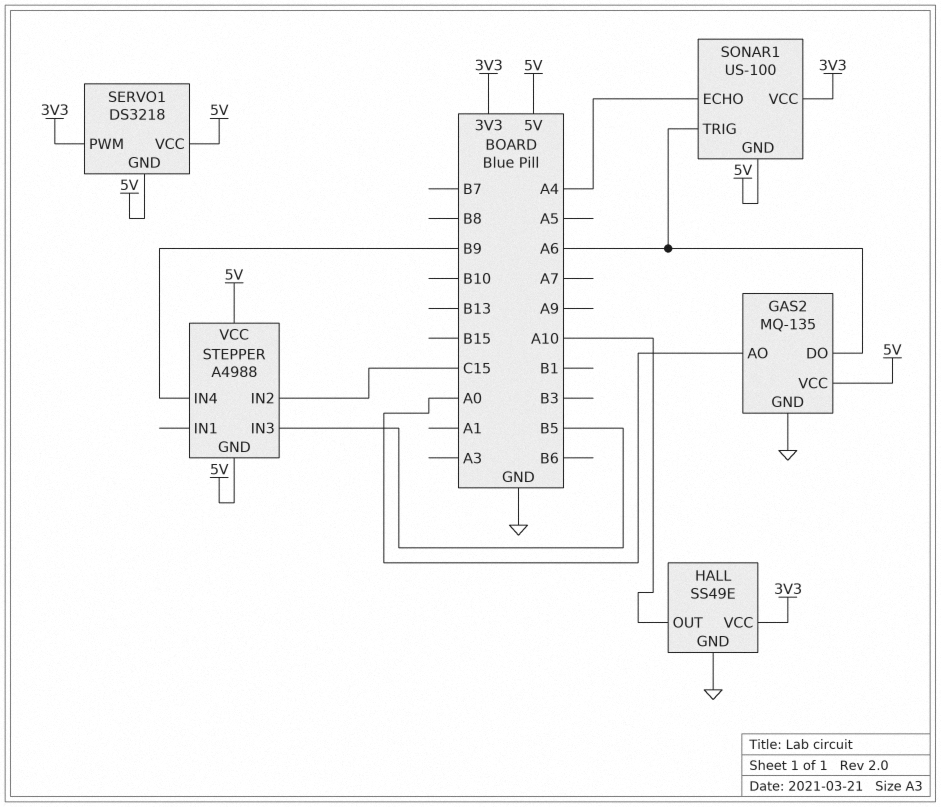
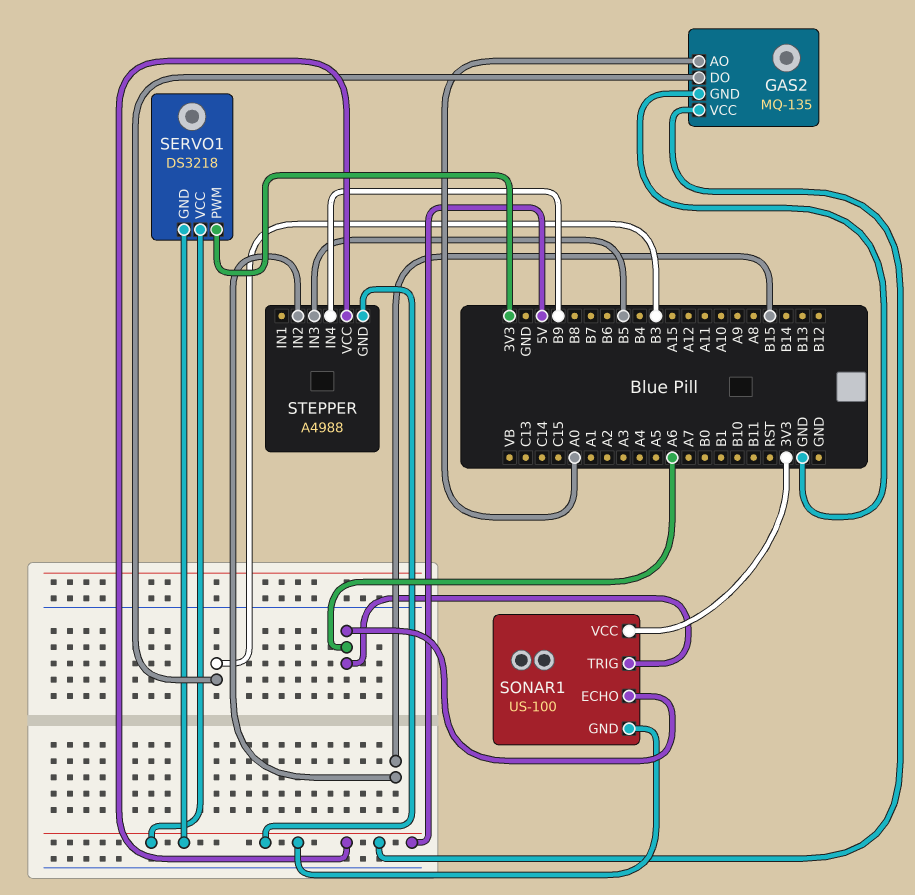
GAS2 pin DO: A6 -> B3
HALL: SS49E -> none
HALL pin GND: GND -> none
HALL pin OUT: A10 -> none
HALL pin VCC: 3V3 -> none
SONAR1 pin ECHO: A4 -> A6
STEPPER pin IN2: C15 -> B15

